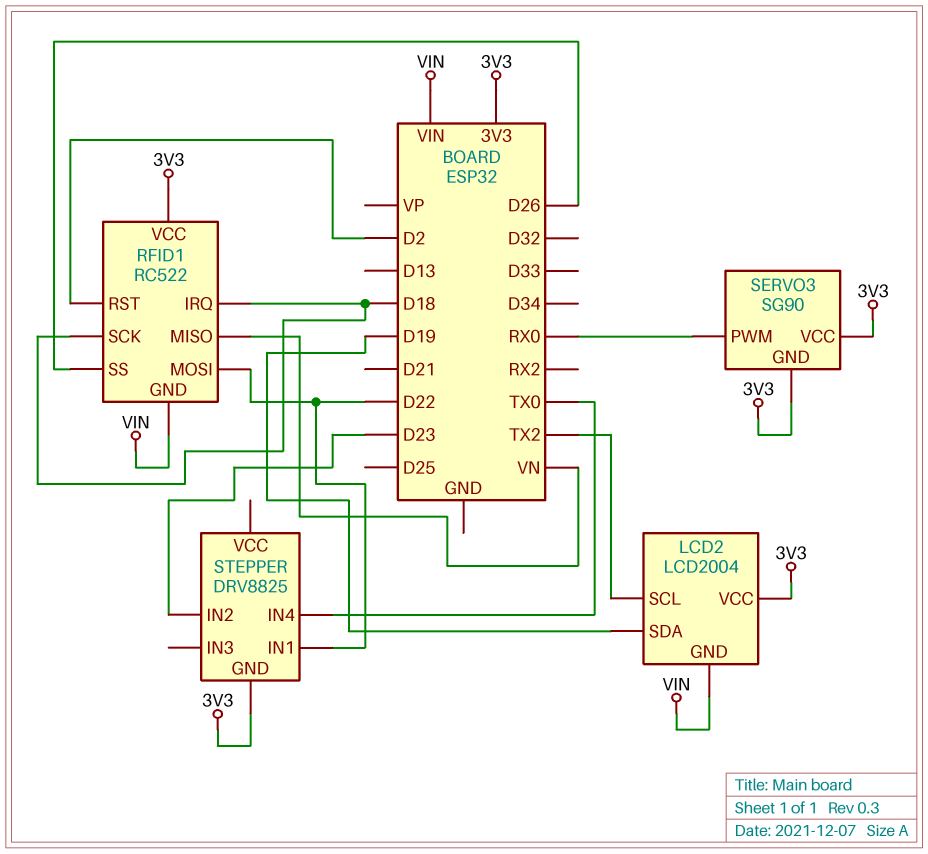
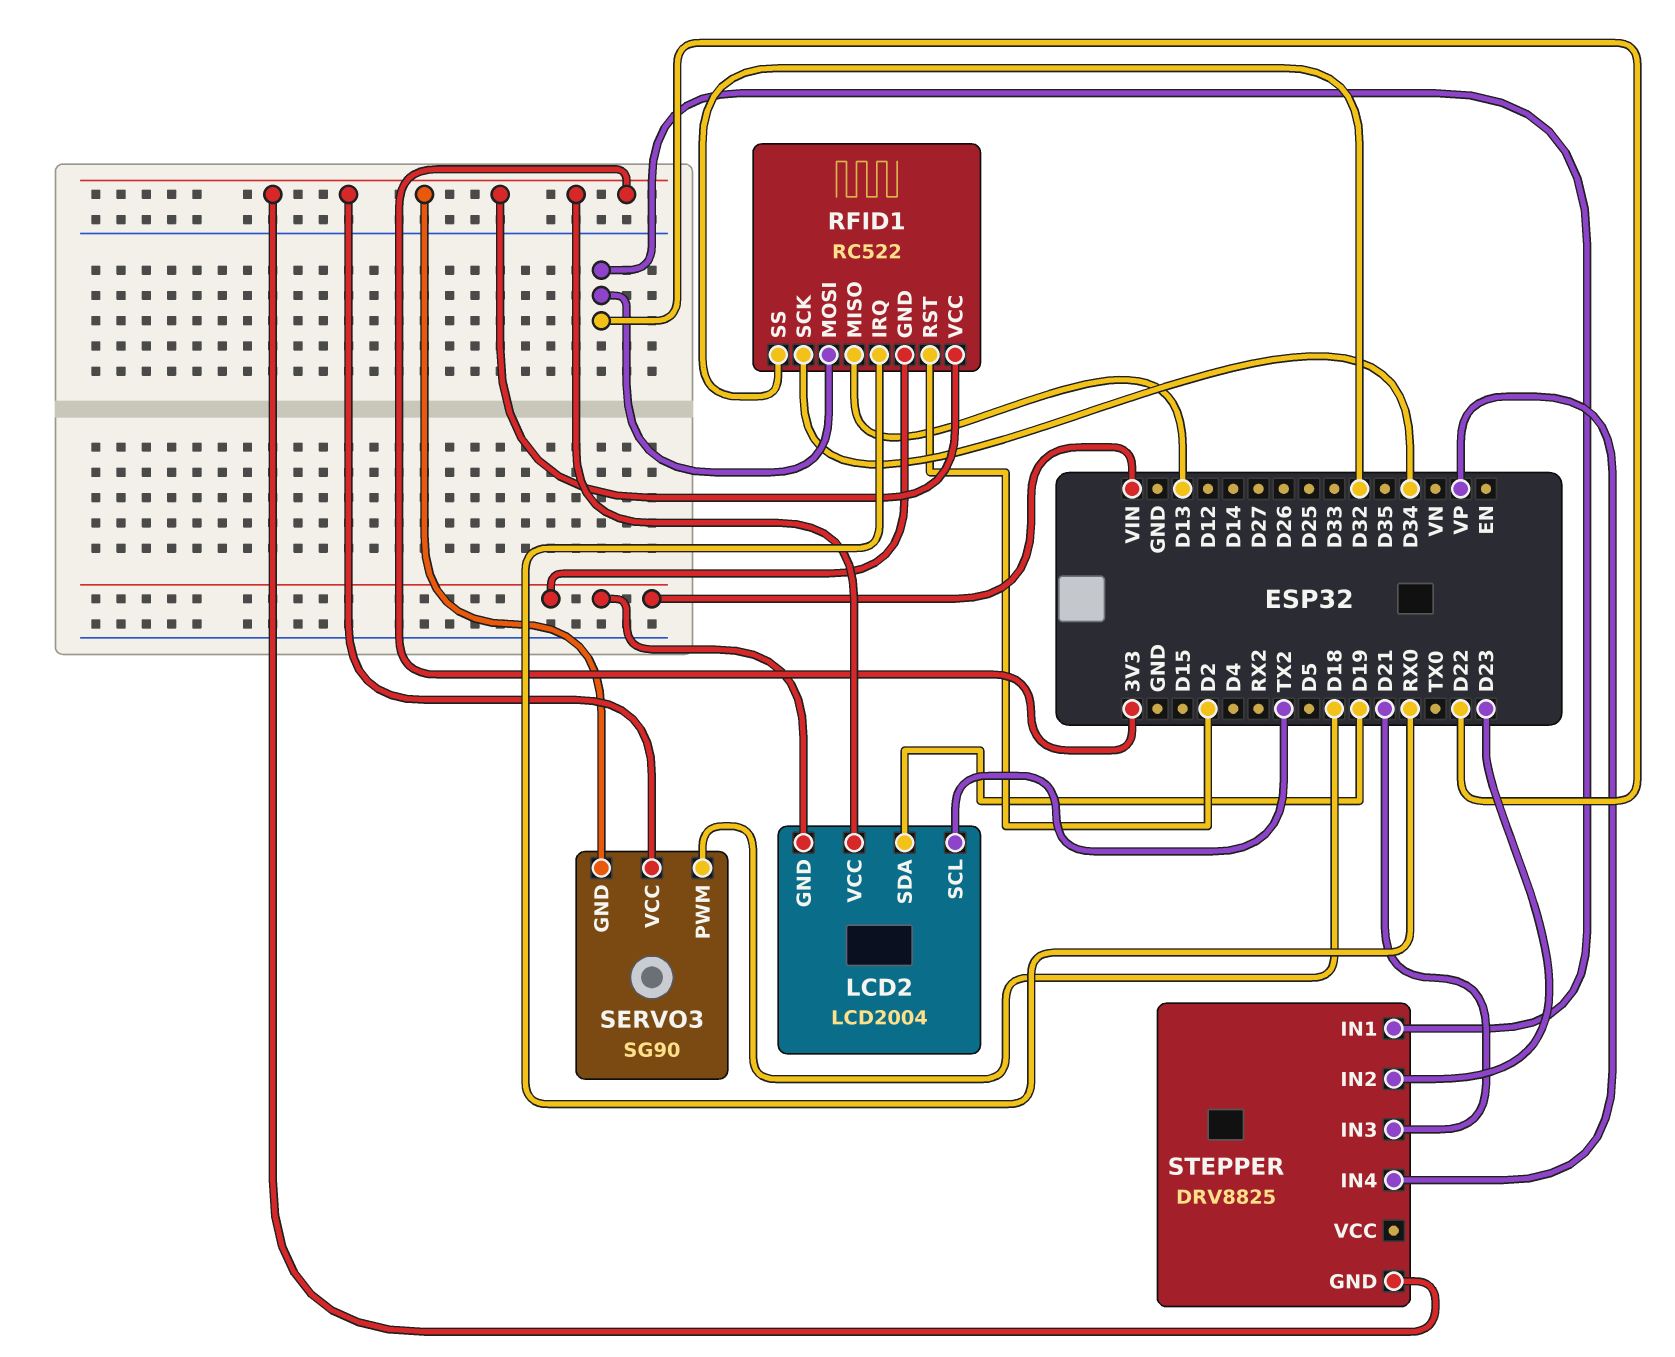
RFID1 pin IRQ: D18 -> RX0
RFID1 pin MISO: VN -> D13
RFID1 pin SCK: D18 -> D34
RFID1 pin SS: D26 -> D32
SERVO3 pin PWM: RX0 -> D18
STEPPER pin IN3: none -> D21
STEPPER pin IN4: TX0 -> VP

